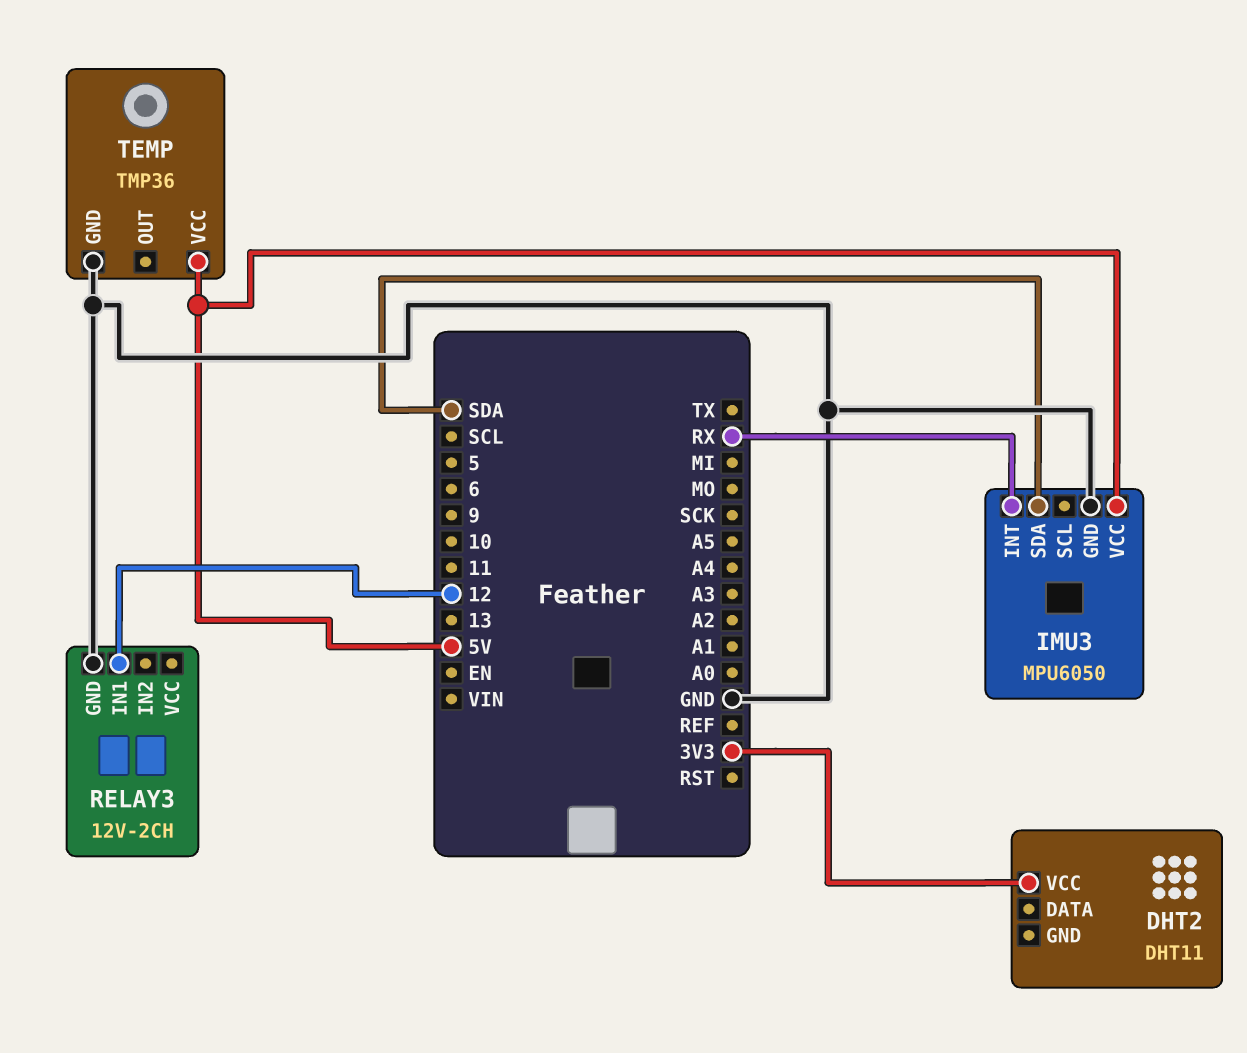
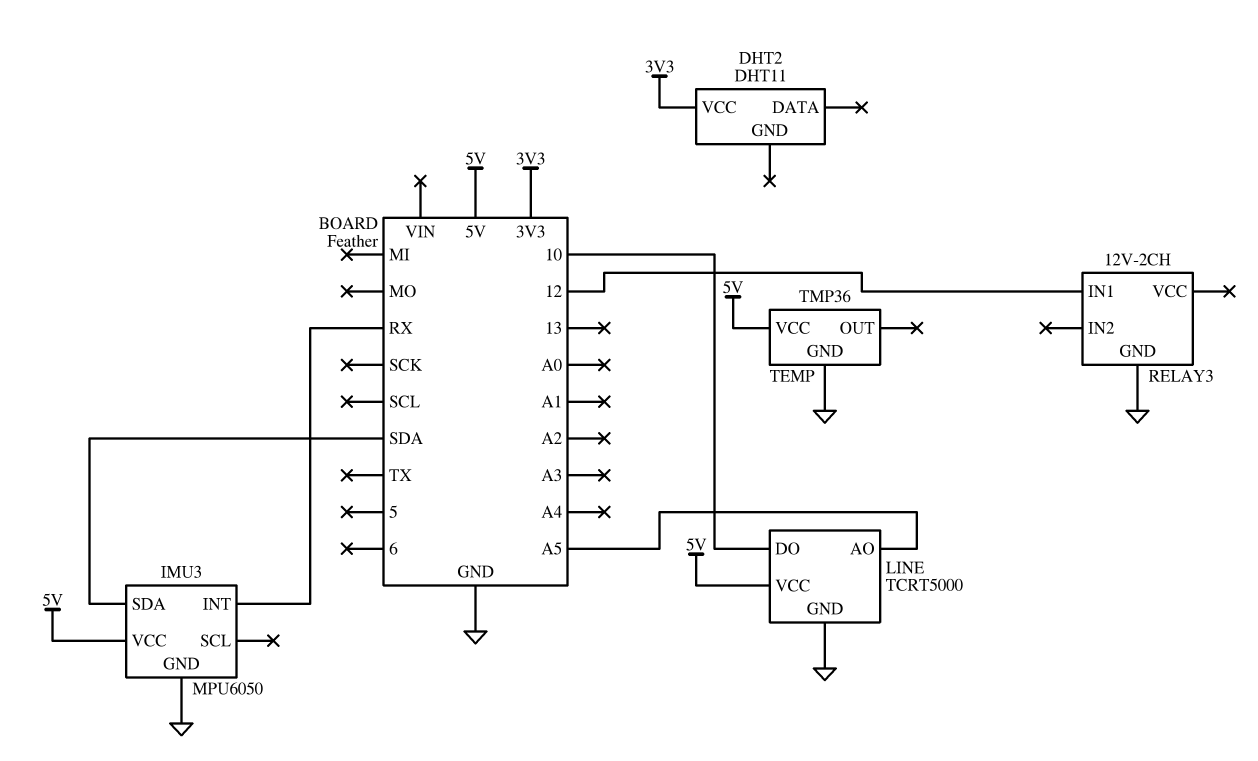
LINE: none -> TCRT5000
LINE pin AO: none -> A5
LINE pin DO: none -> 10
LINE pin GND: none -> GND
LINE pin VCC: none -> 5V

